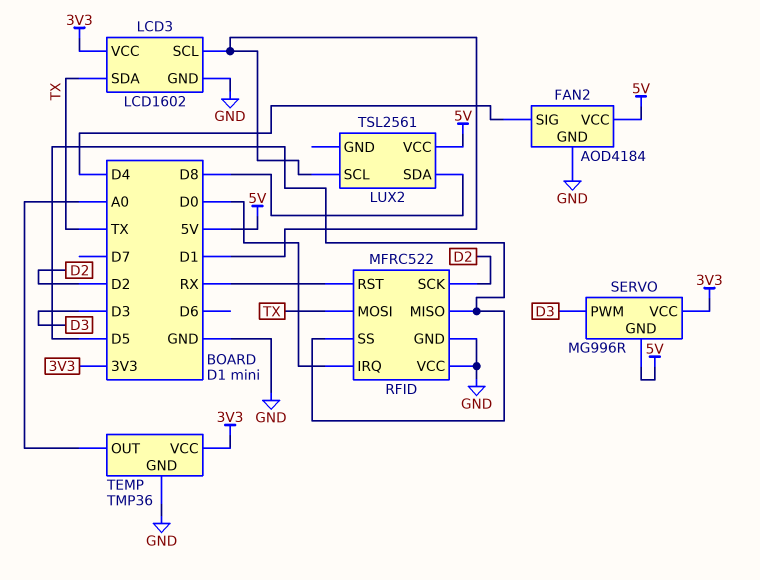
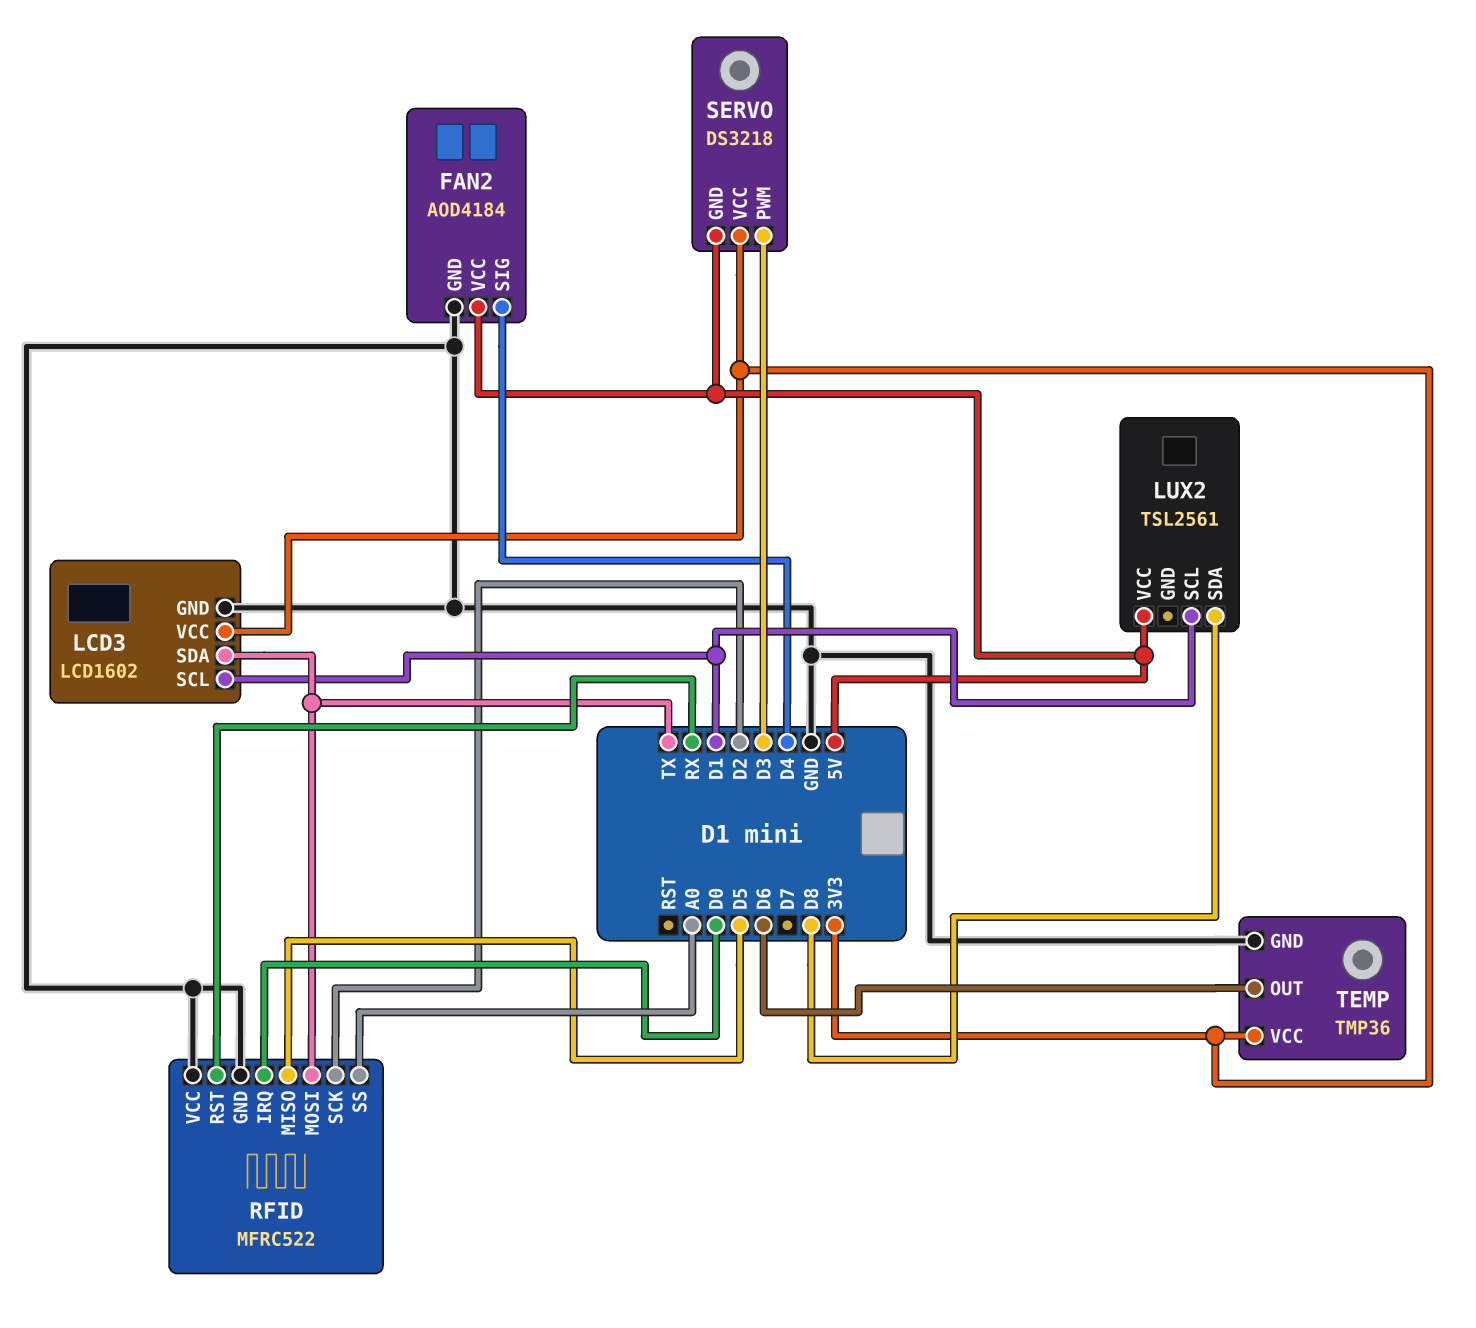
RFID pin SS: D5 -> A0
SERVO: MG996R -> DS3218
TEMP pin OUT: A0 -> D6

